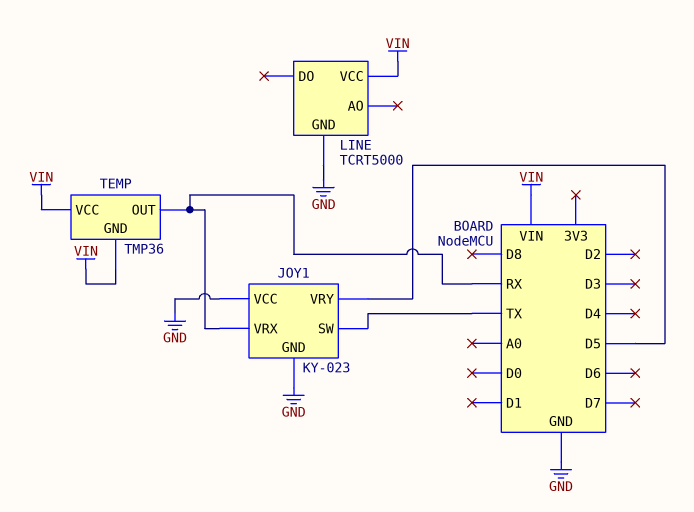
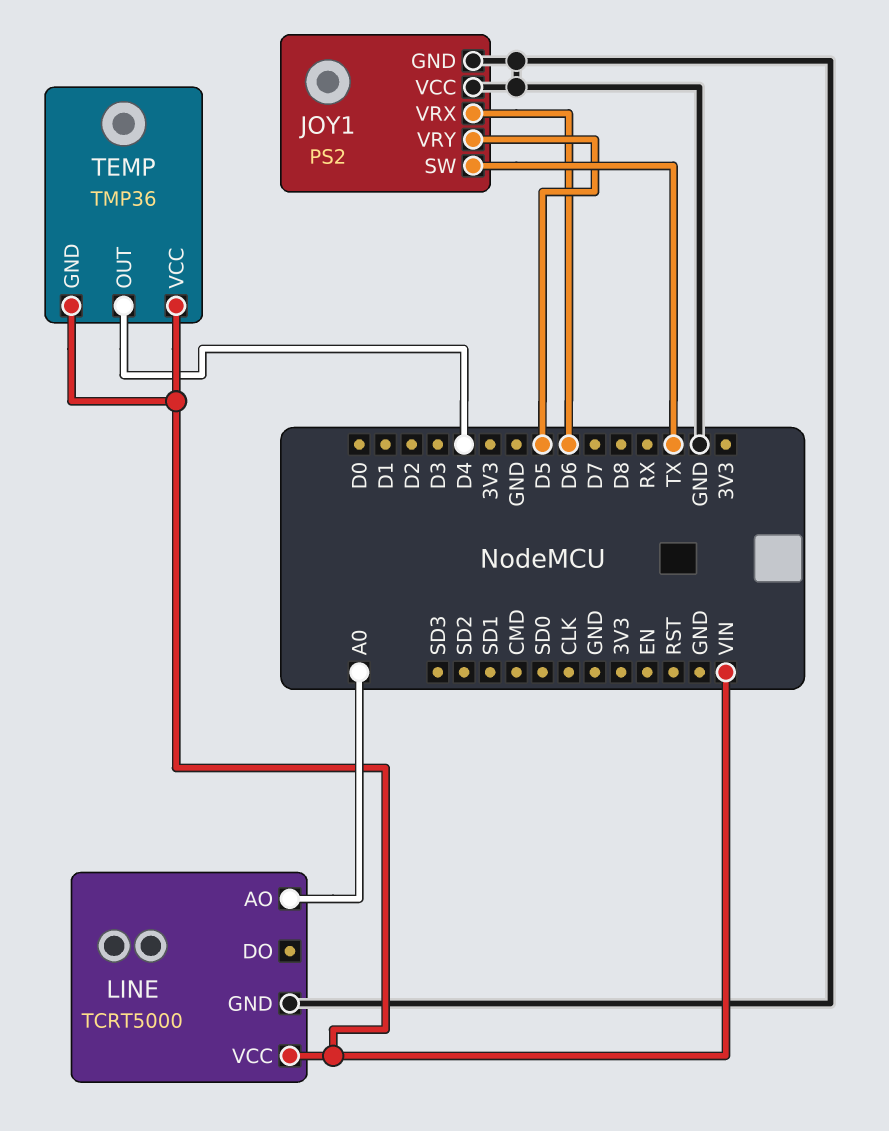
JOY1: KY-023 -> PS2
JOY1 pin VRX: RX -> D6
LINE pin AO: none -> A0
TEMP pin OUT: RX -> D4

